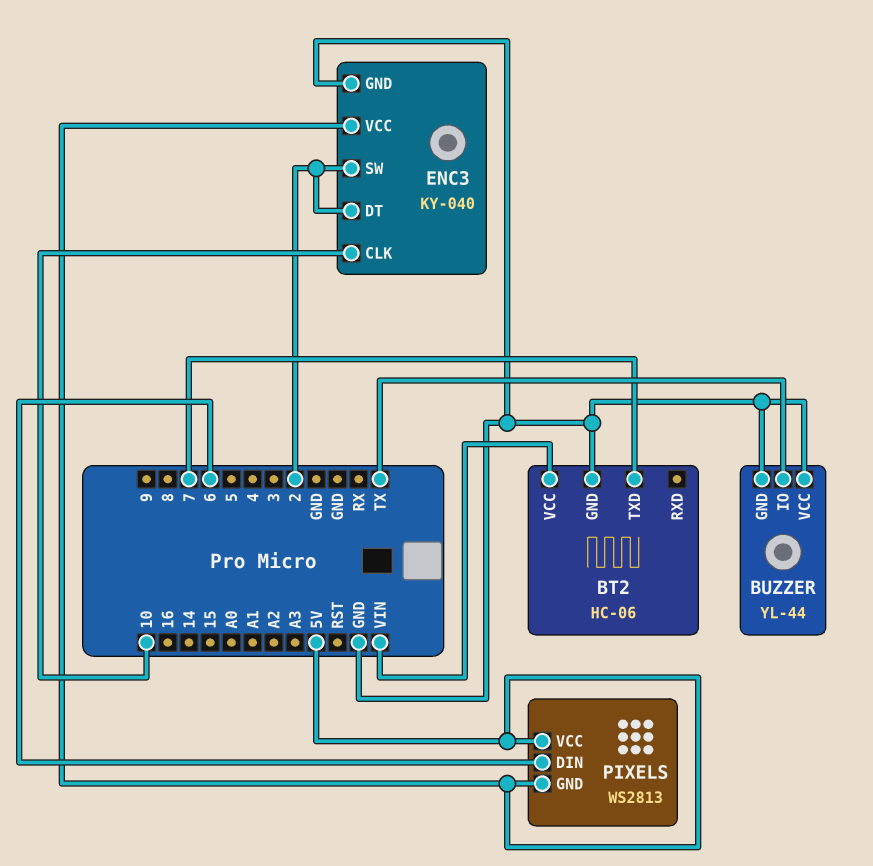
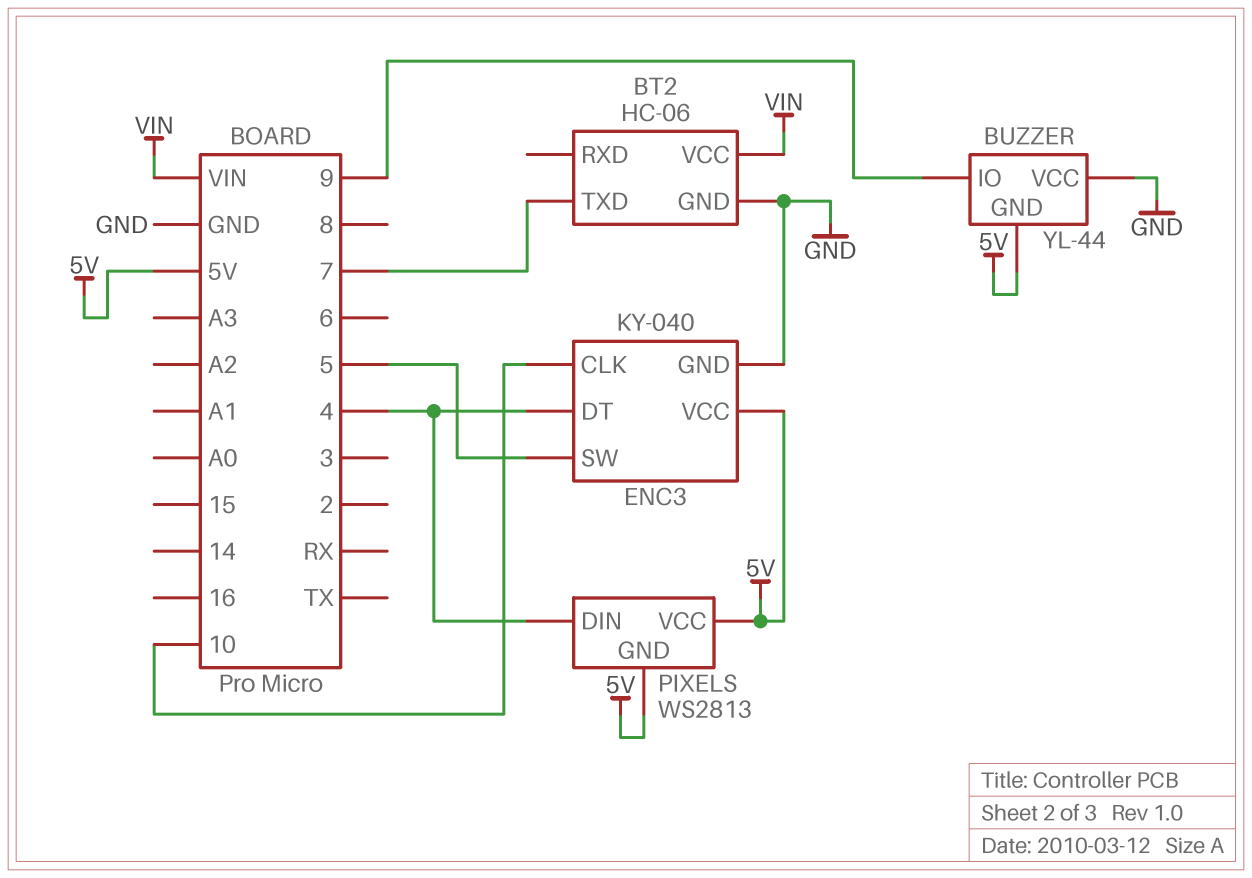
BUZZER pin GND: GND -> 5V
BUZZER pin IO: TX -> 9
ENC3 pin DT: 2 -> 4
ENC3 pin SW: 2 -> 5
PIXELS pin DIN: 6 -> 4

